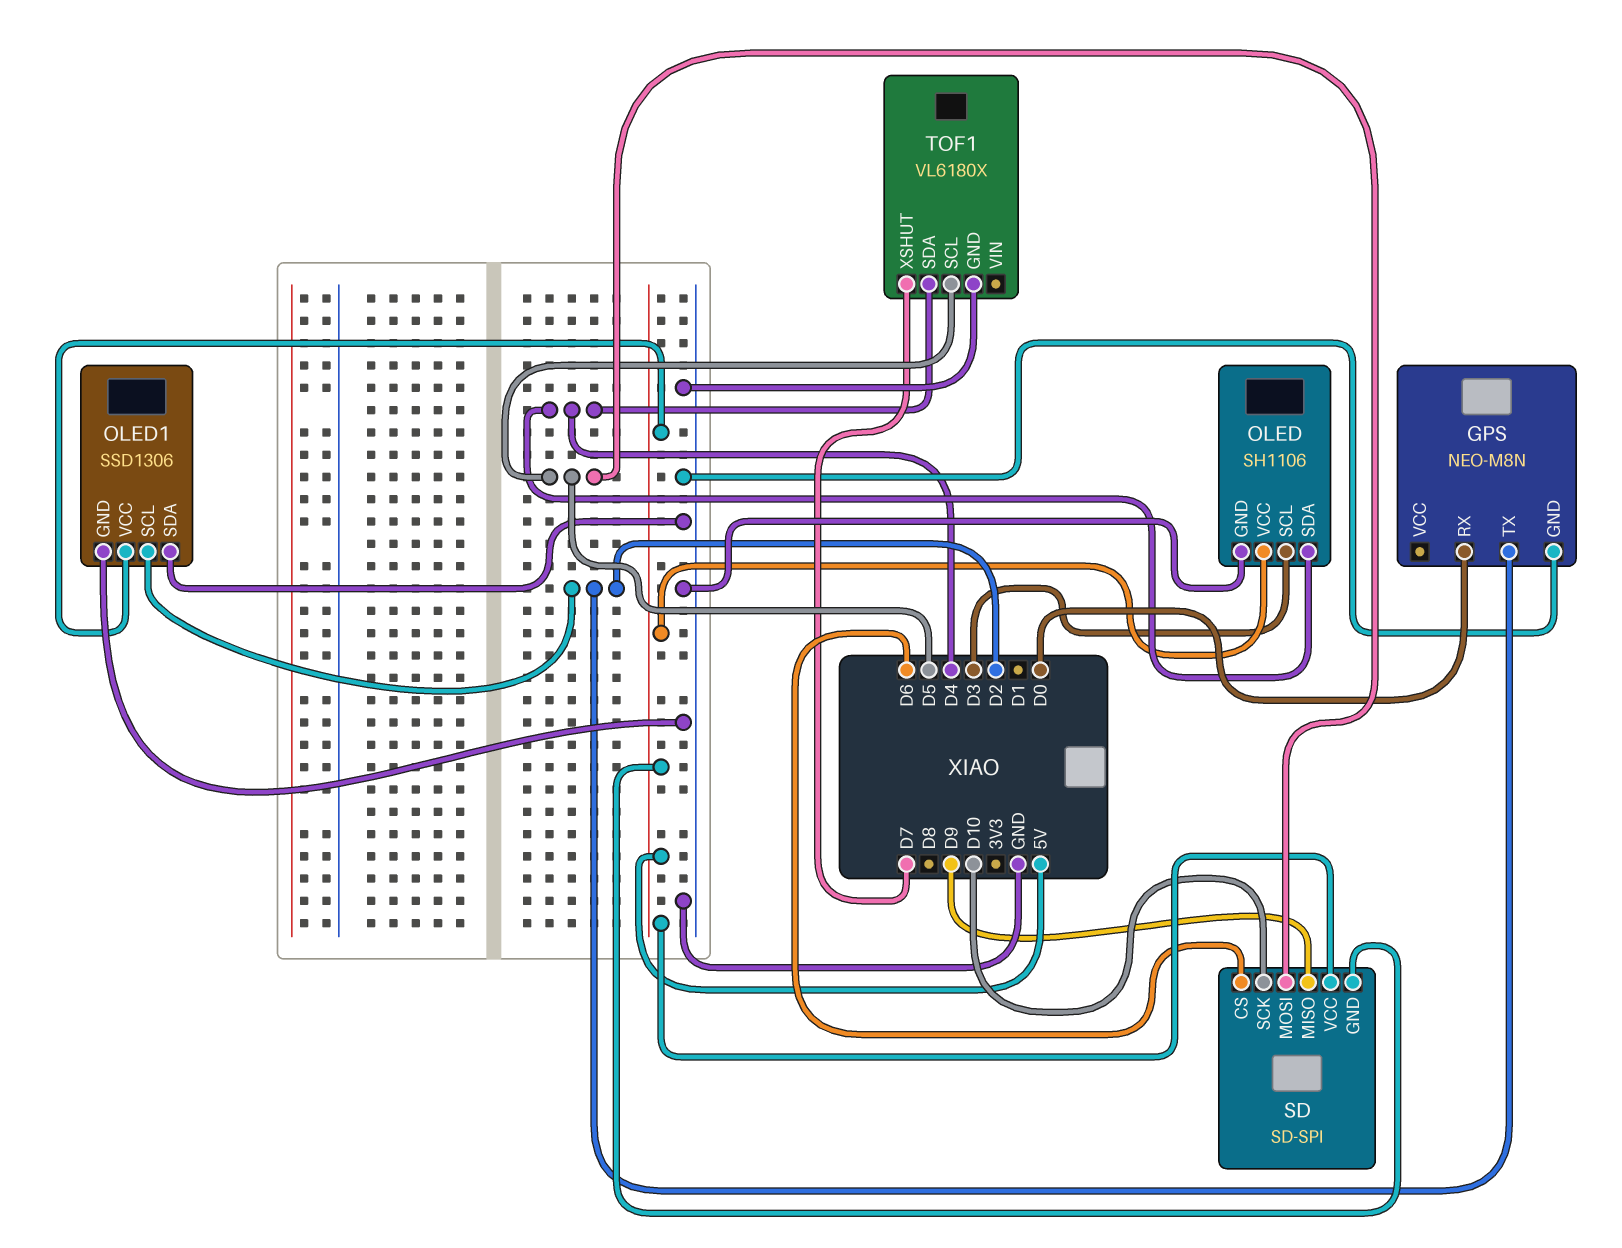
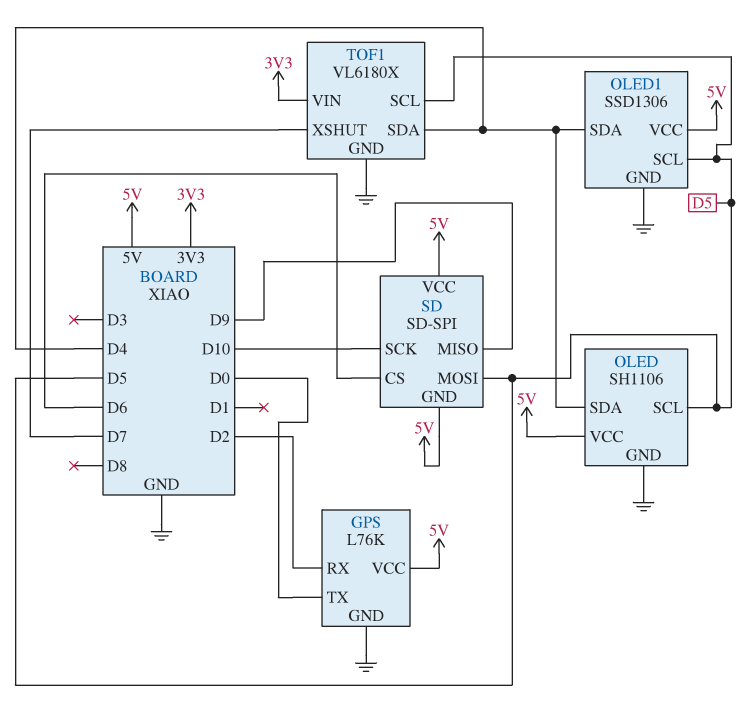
GPS: NEO-M8N -> L76K
GPS pin RX: D0 -> D2
GPS pin TX: D2 -> D0
GPS pin VCC: none -> 5V
OLED pin SCL: D3 -> D5
OLED1 pin SCL: D2 -> D5
OLED1 pin SDA: GND -> D4
TOF1 pin VIN: none -> 3V3

